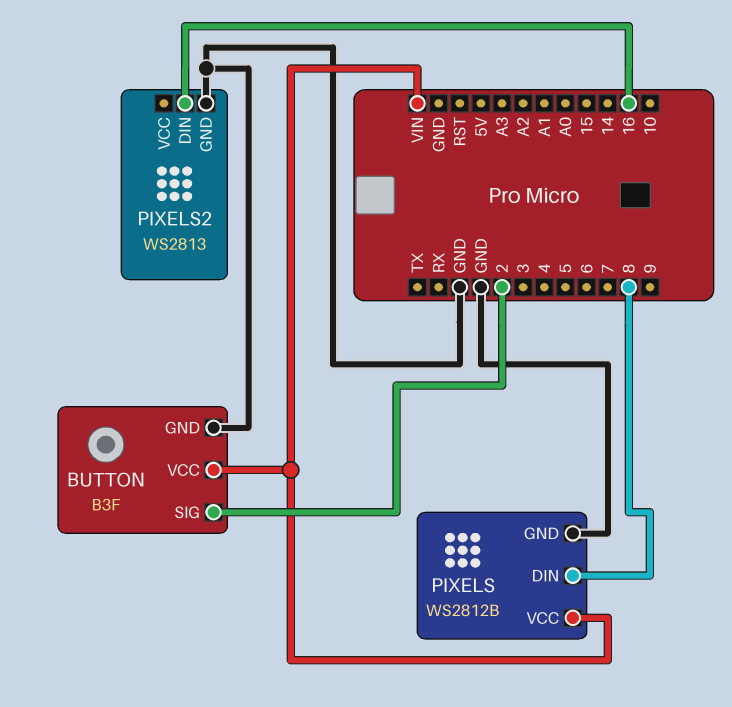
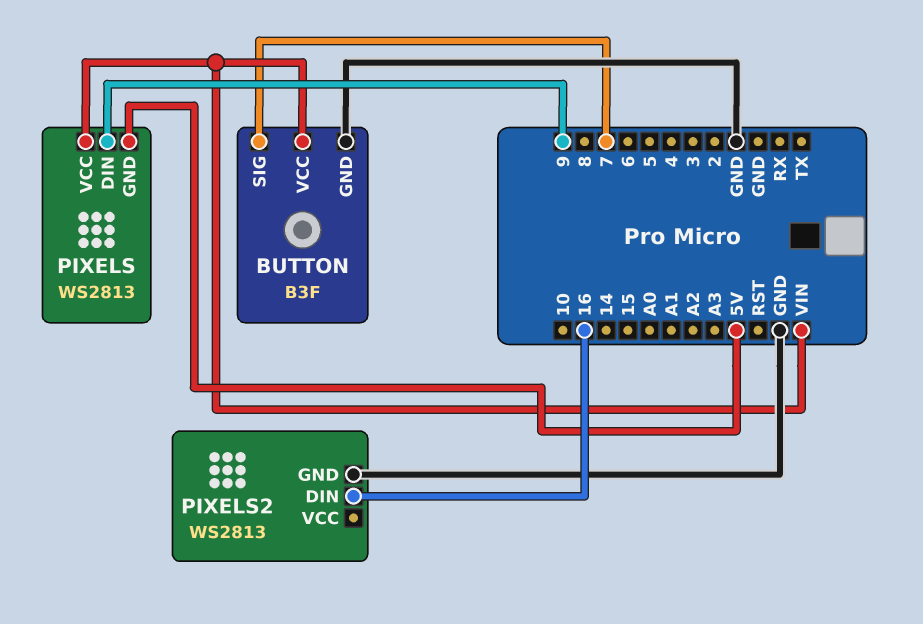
BUTTON pin SIG: 2 -> 7
PIXELS: WS2812B -> WS2813
PIXELS pin DIN: 8 -> 9
PIXELS pin GND: GND -> 5V

